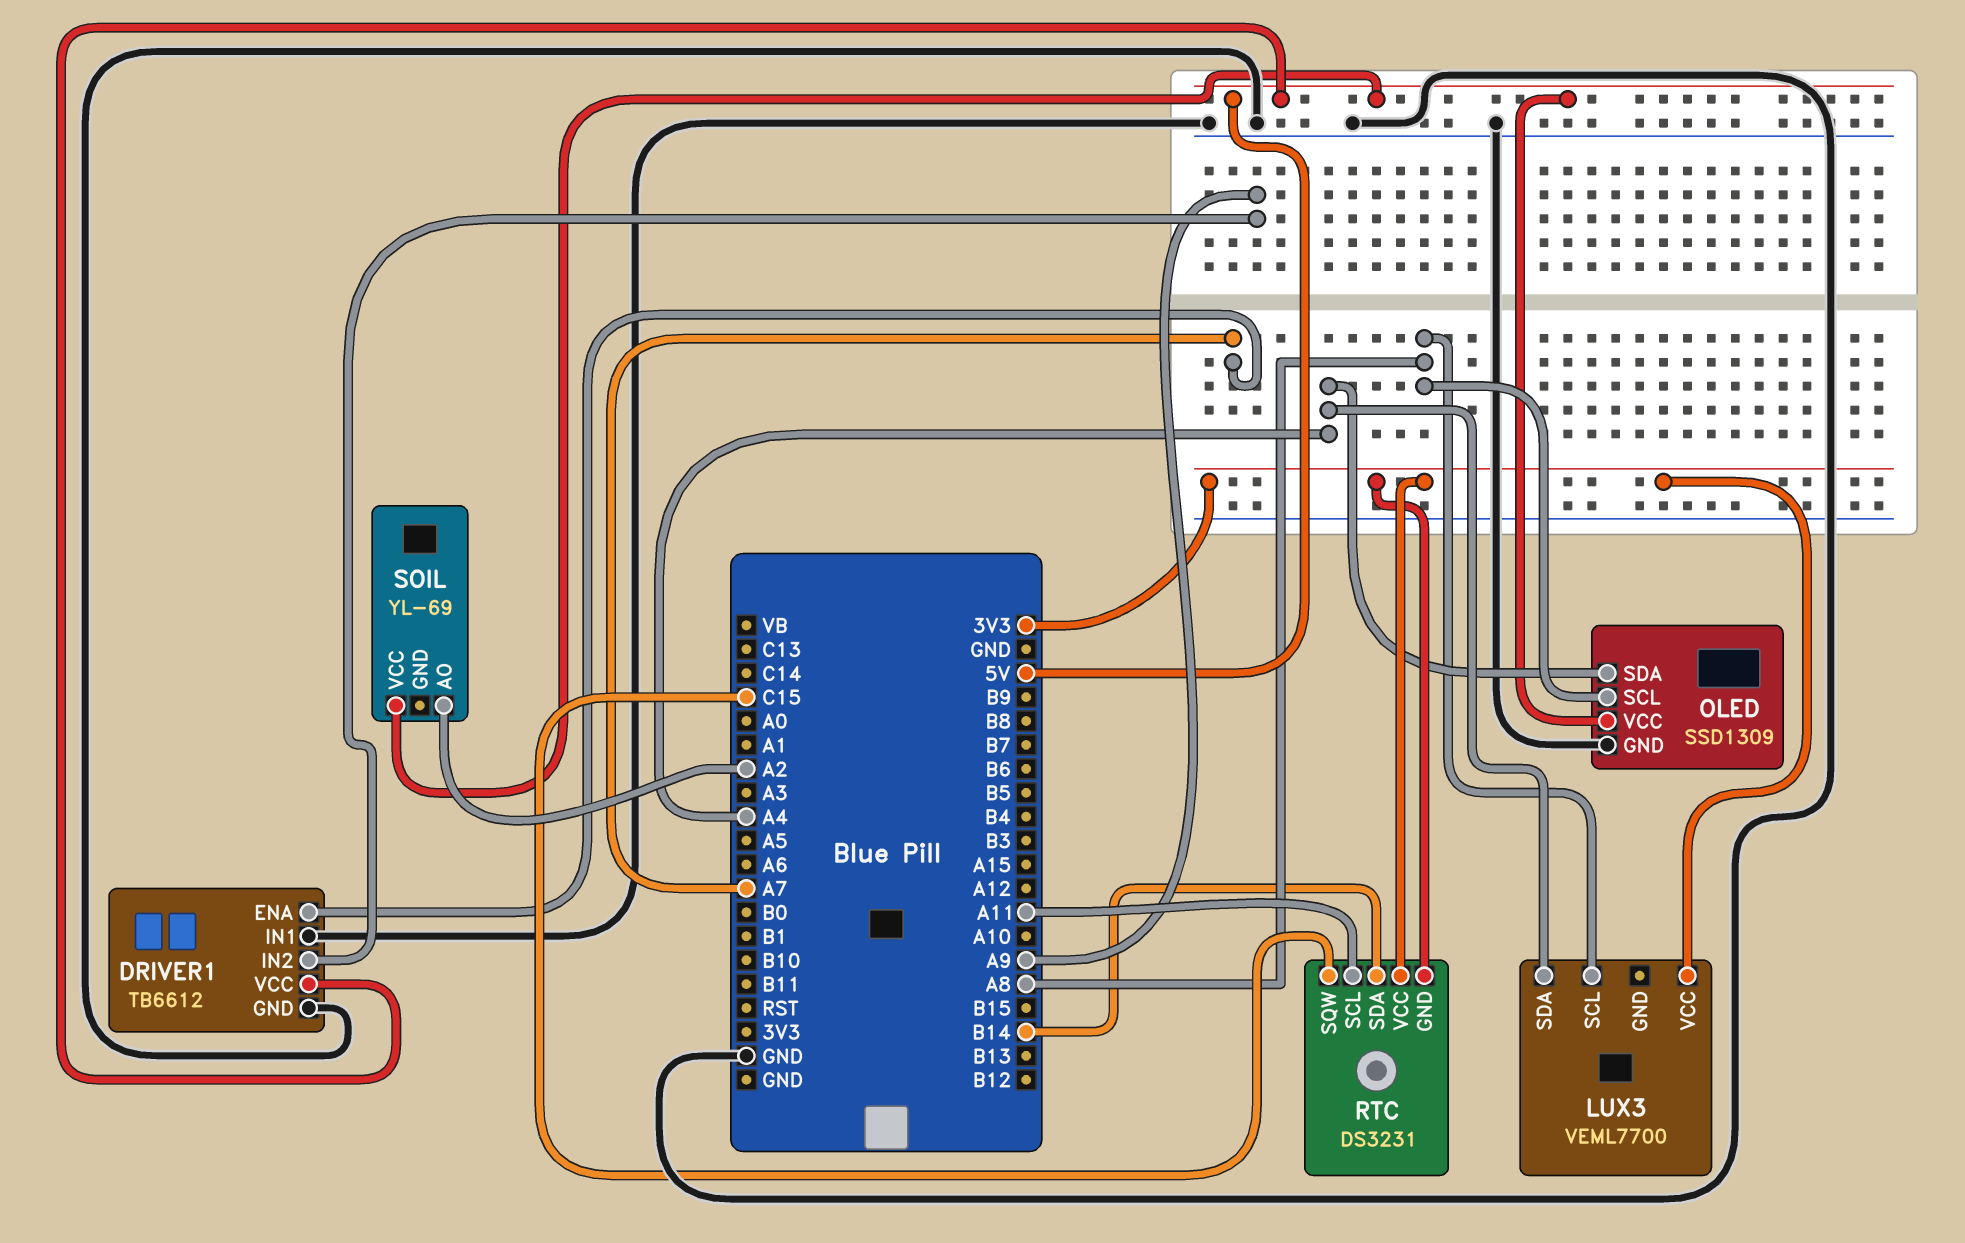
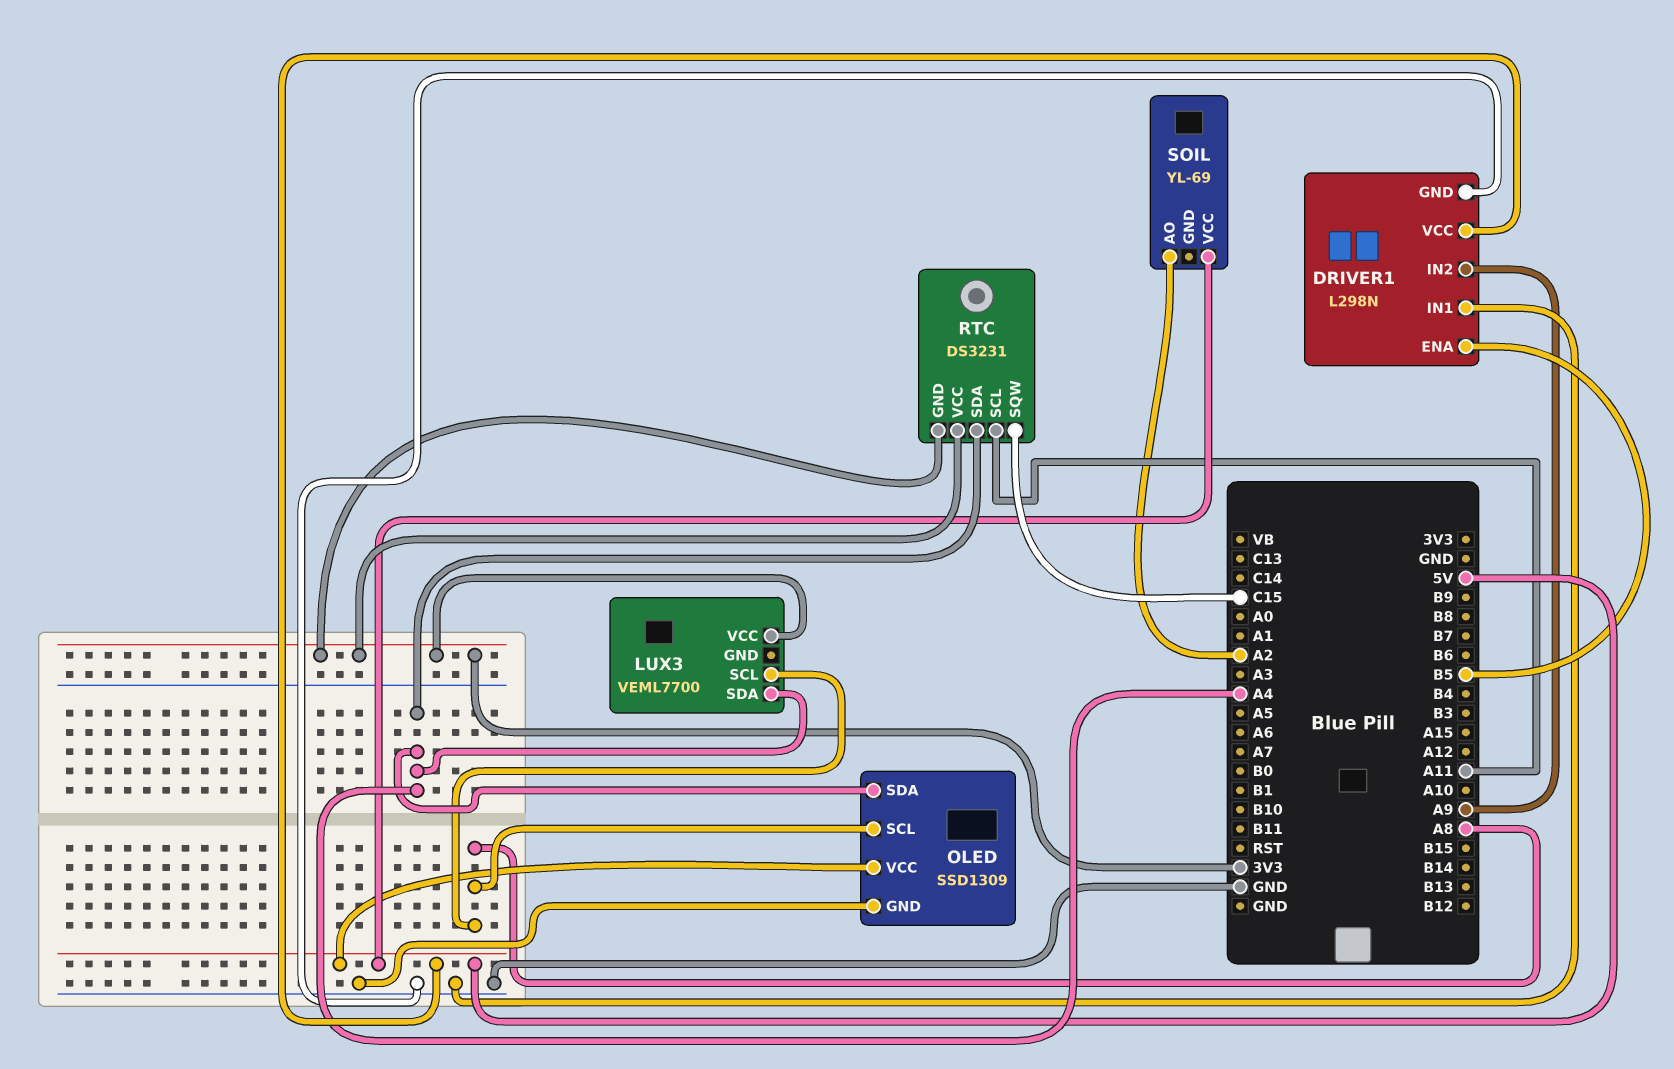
DRIVER1: TB6612 -> L298N
DRIVER1 pin ENA: A7 -> B5
RTC pin SDA: B14 -> A4

